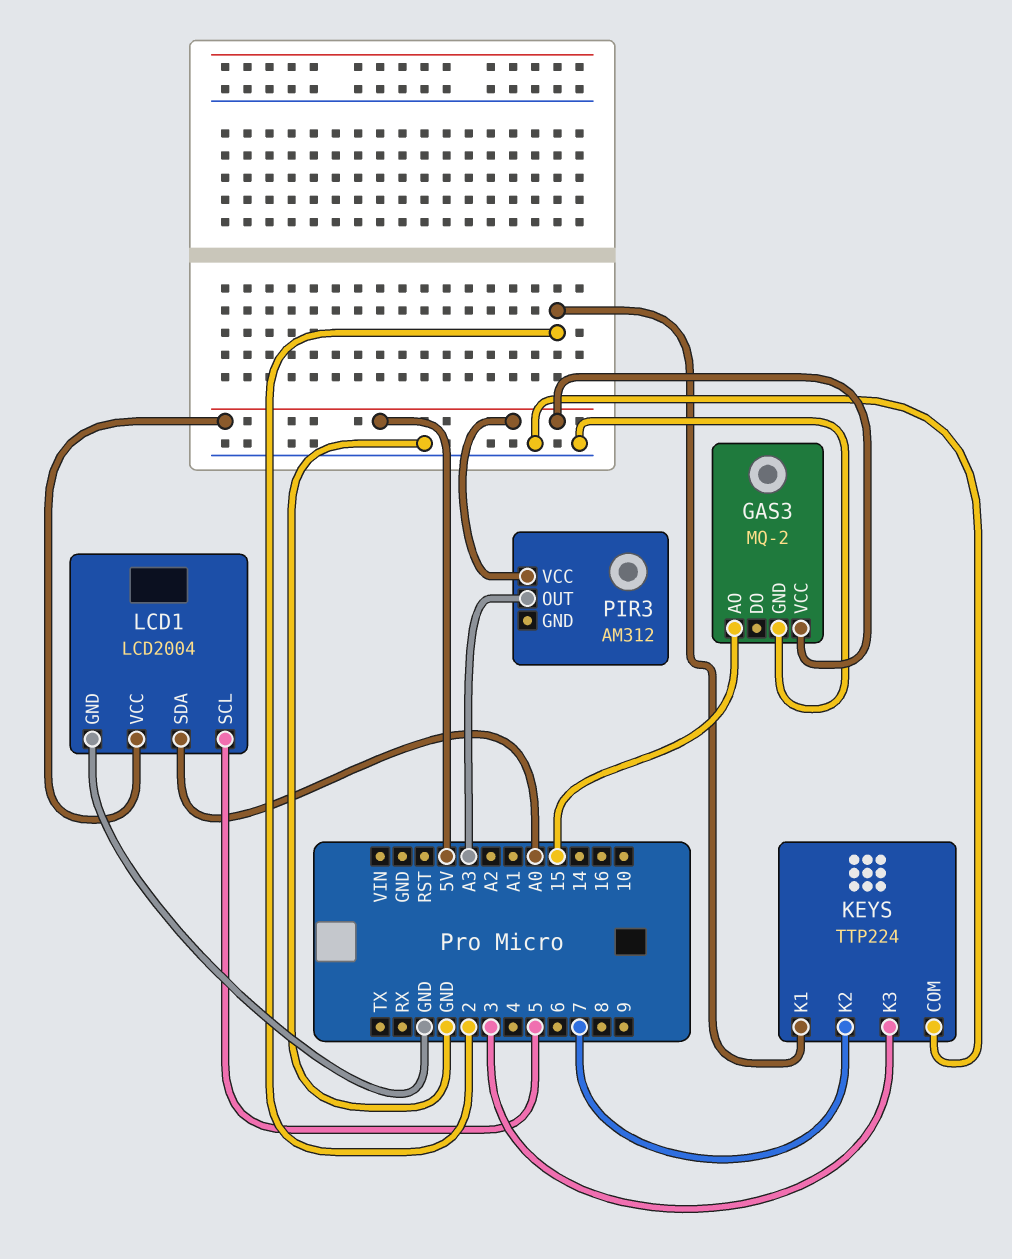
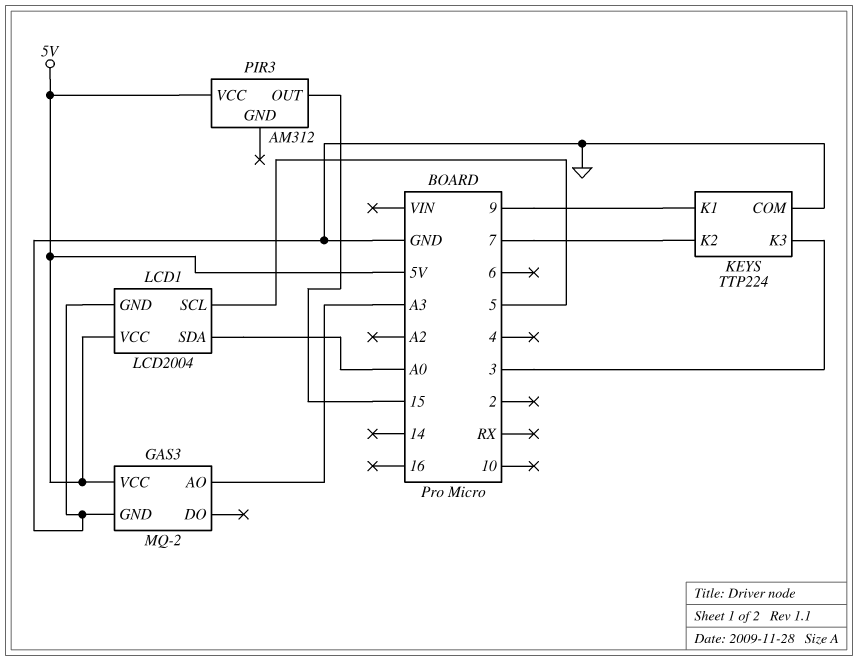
GAS3 pin AO: 15 -> A3
KEYS pin K1: 2 -> 9
PIR3 pin OUT: A3 -> 15

